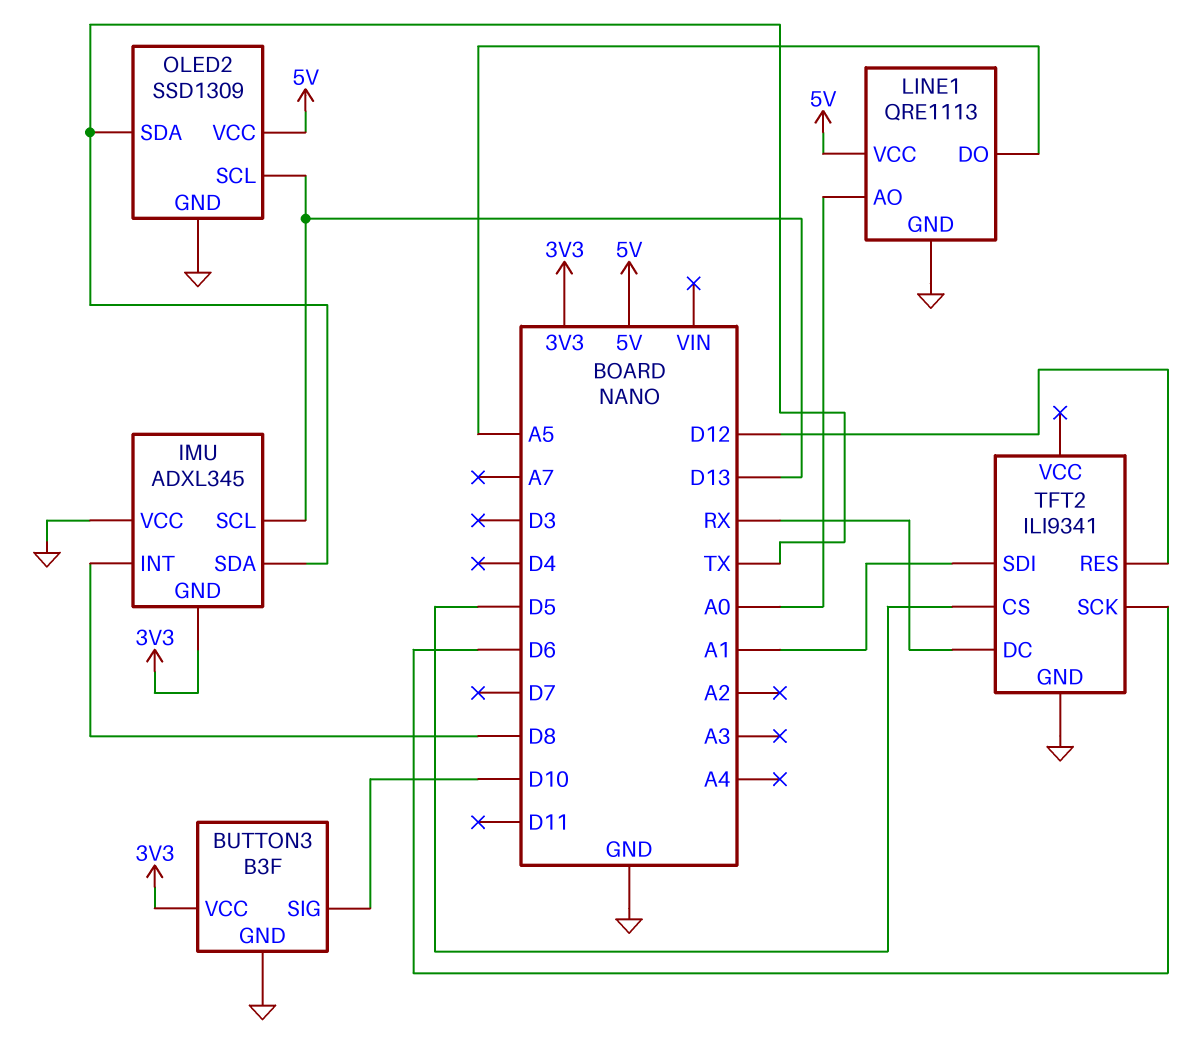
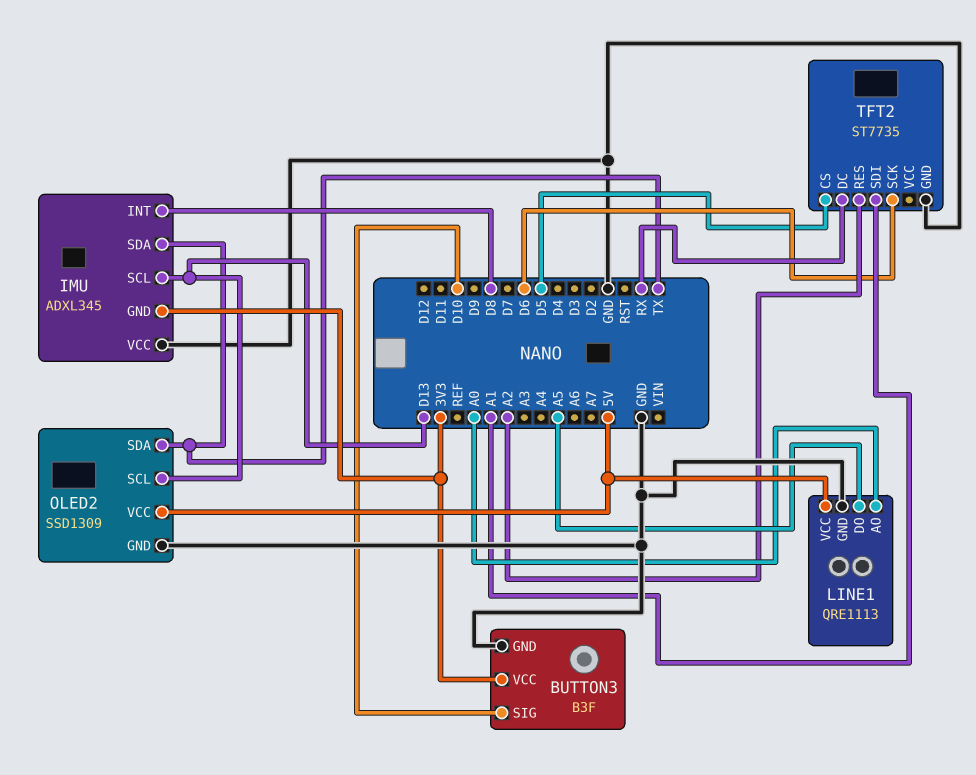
TFT2: ILI9341 -> ST7735
TFT2 pin RES: D12 -> A2

